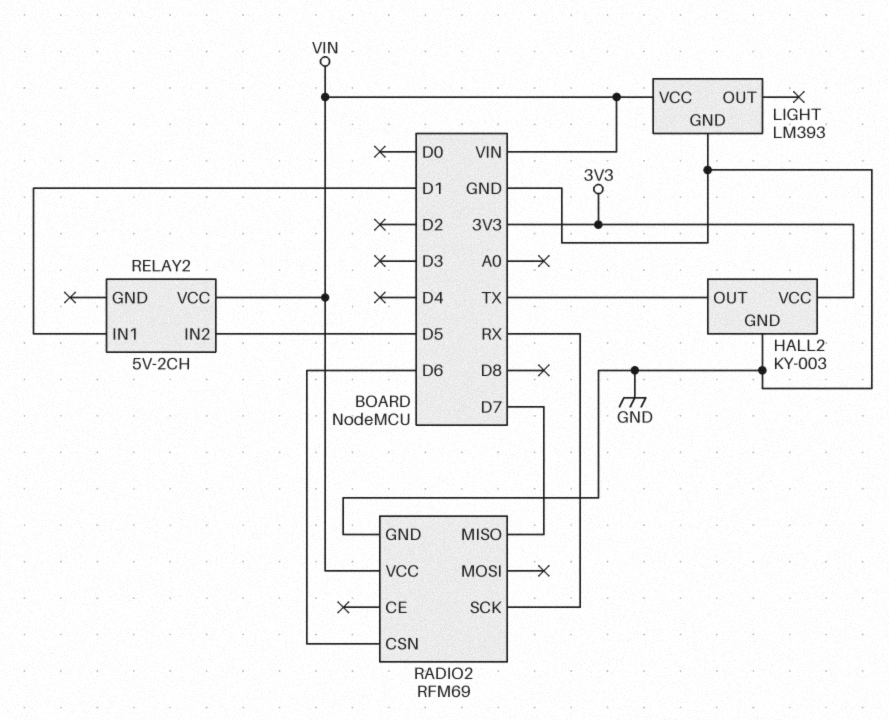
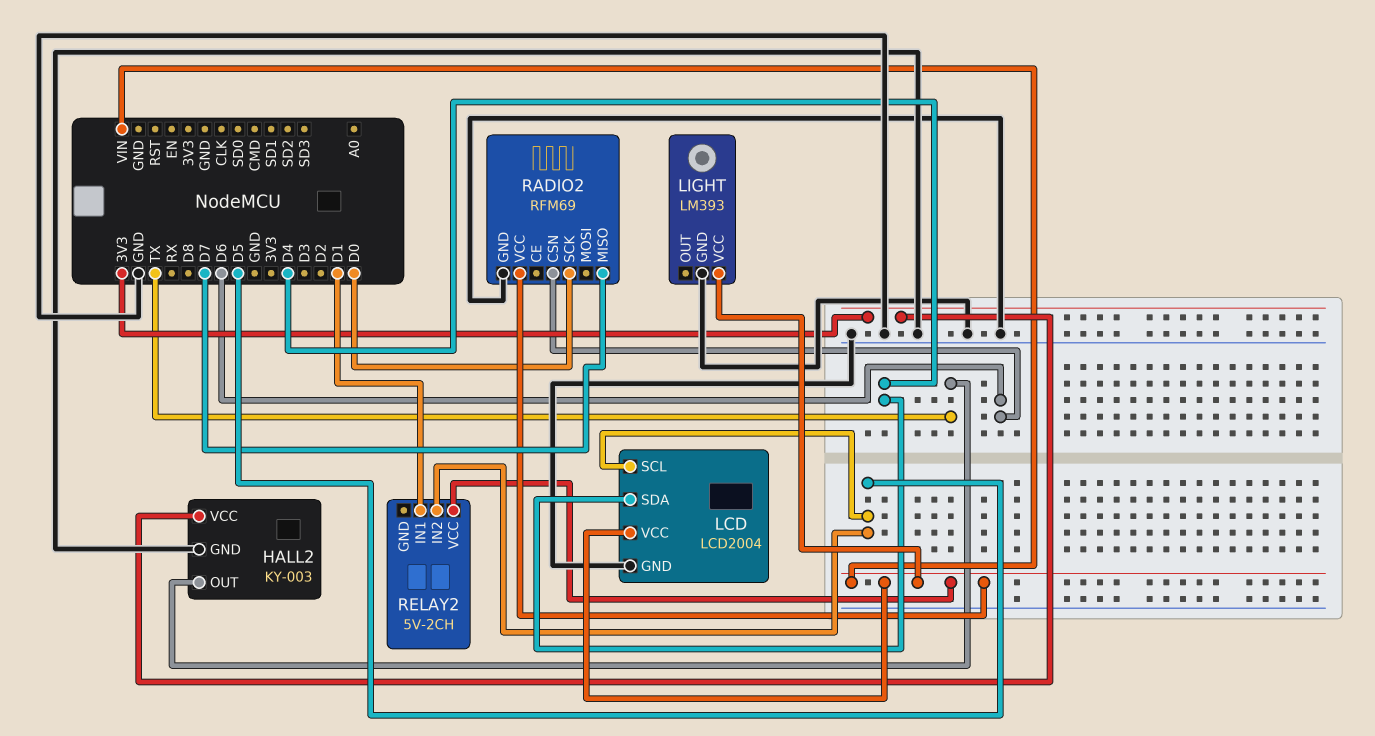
LCD: none -> LCD2004
LCD pin GND: none -> GND
LCD pin SCL: none -> D5
LCD pin SDA: none -> D4
LCD pin VCC: none -> VIN
RADIO2 pin SCK: RX -> D0

